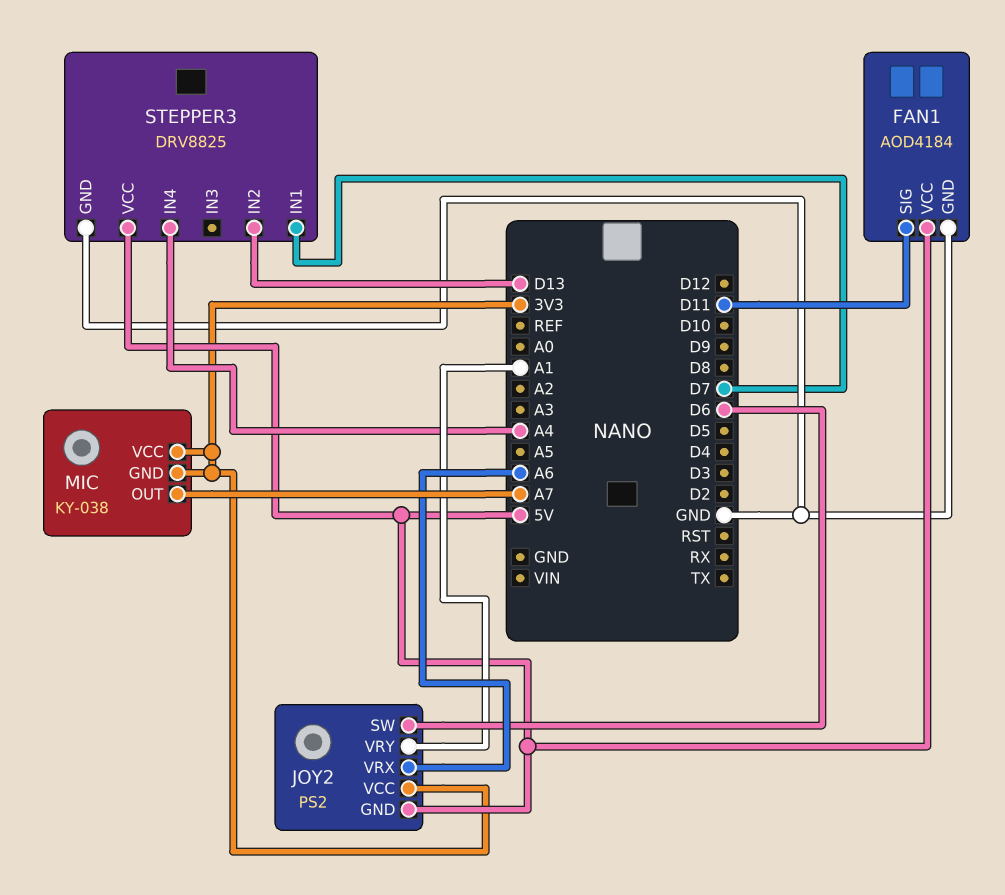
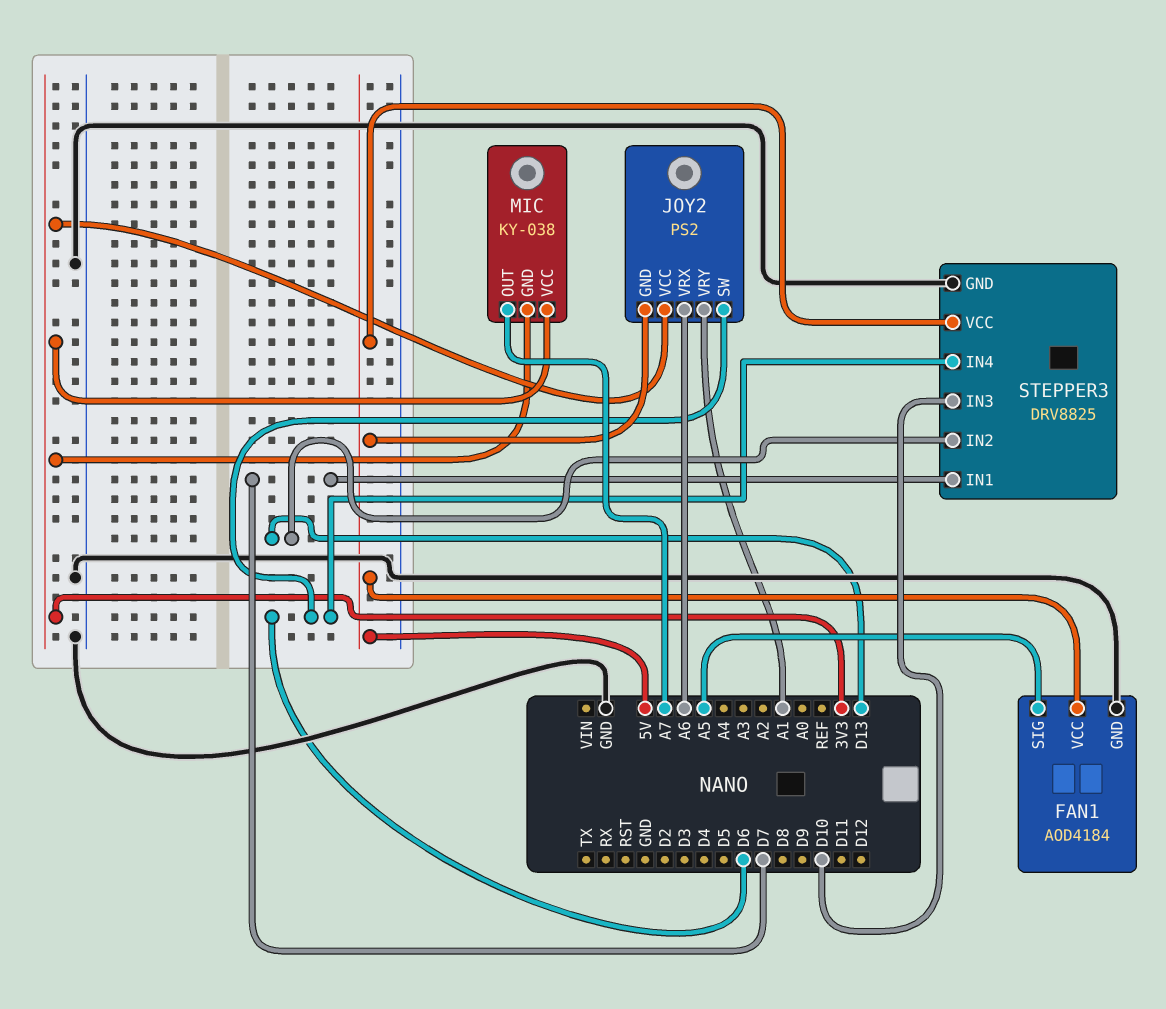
FAN1 pin SIG: D11 -> A5
STEPPER3 pin IN3: none -> D10
STEPPER3 pin IN4: A4 -> D6

